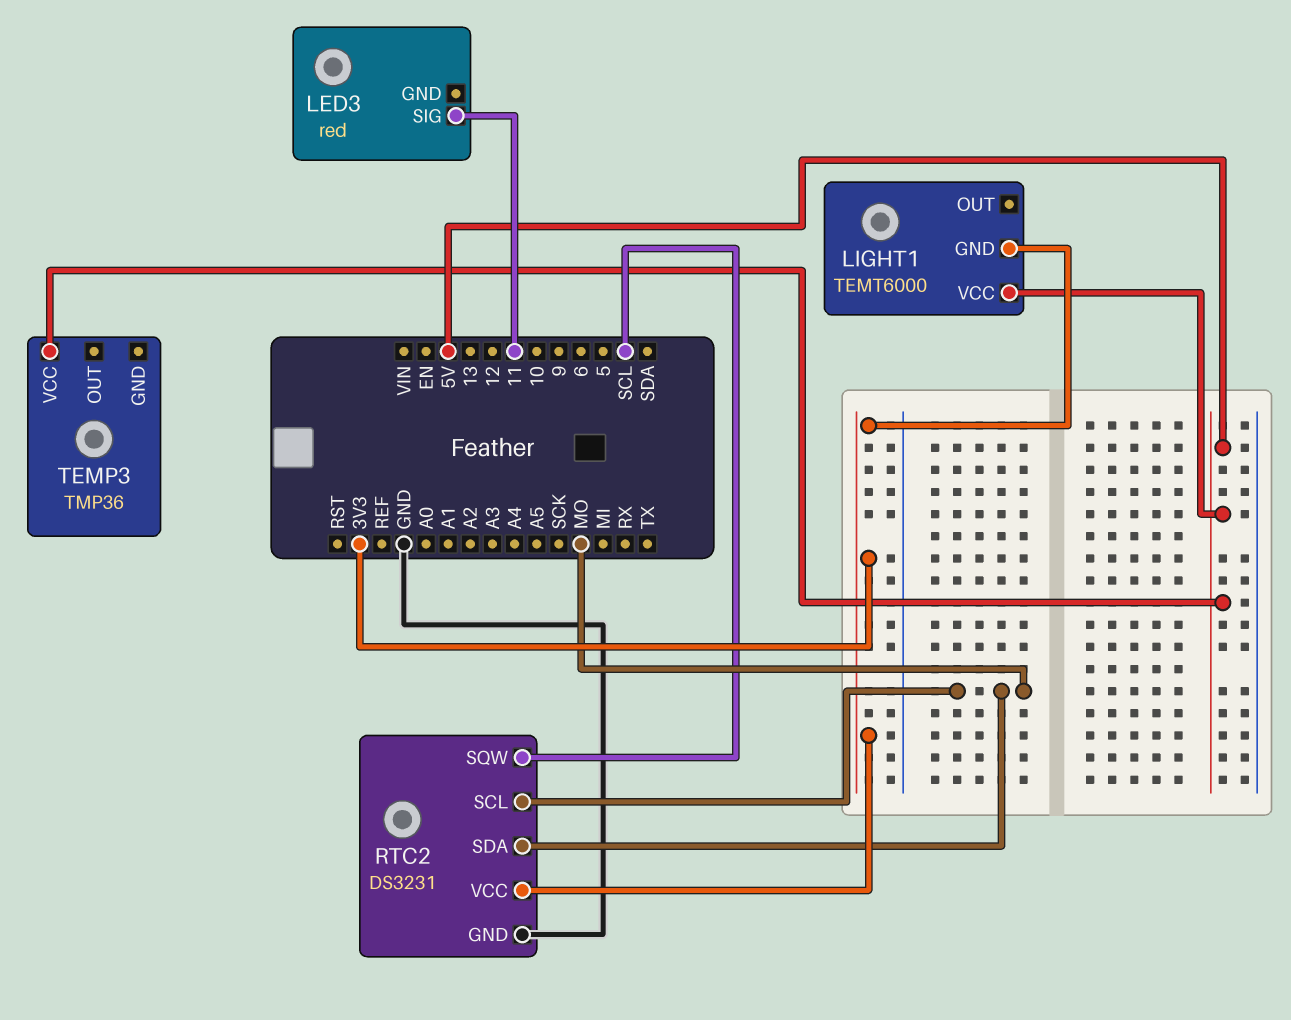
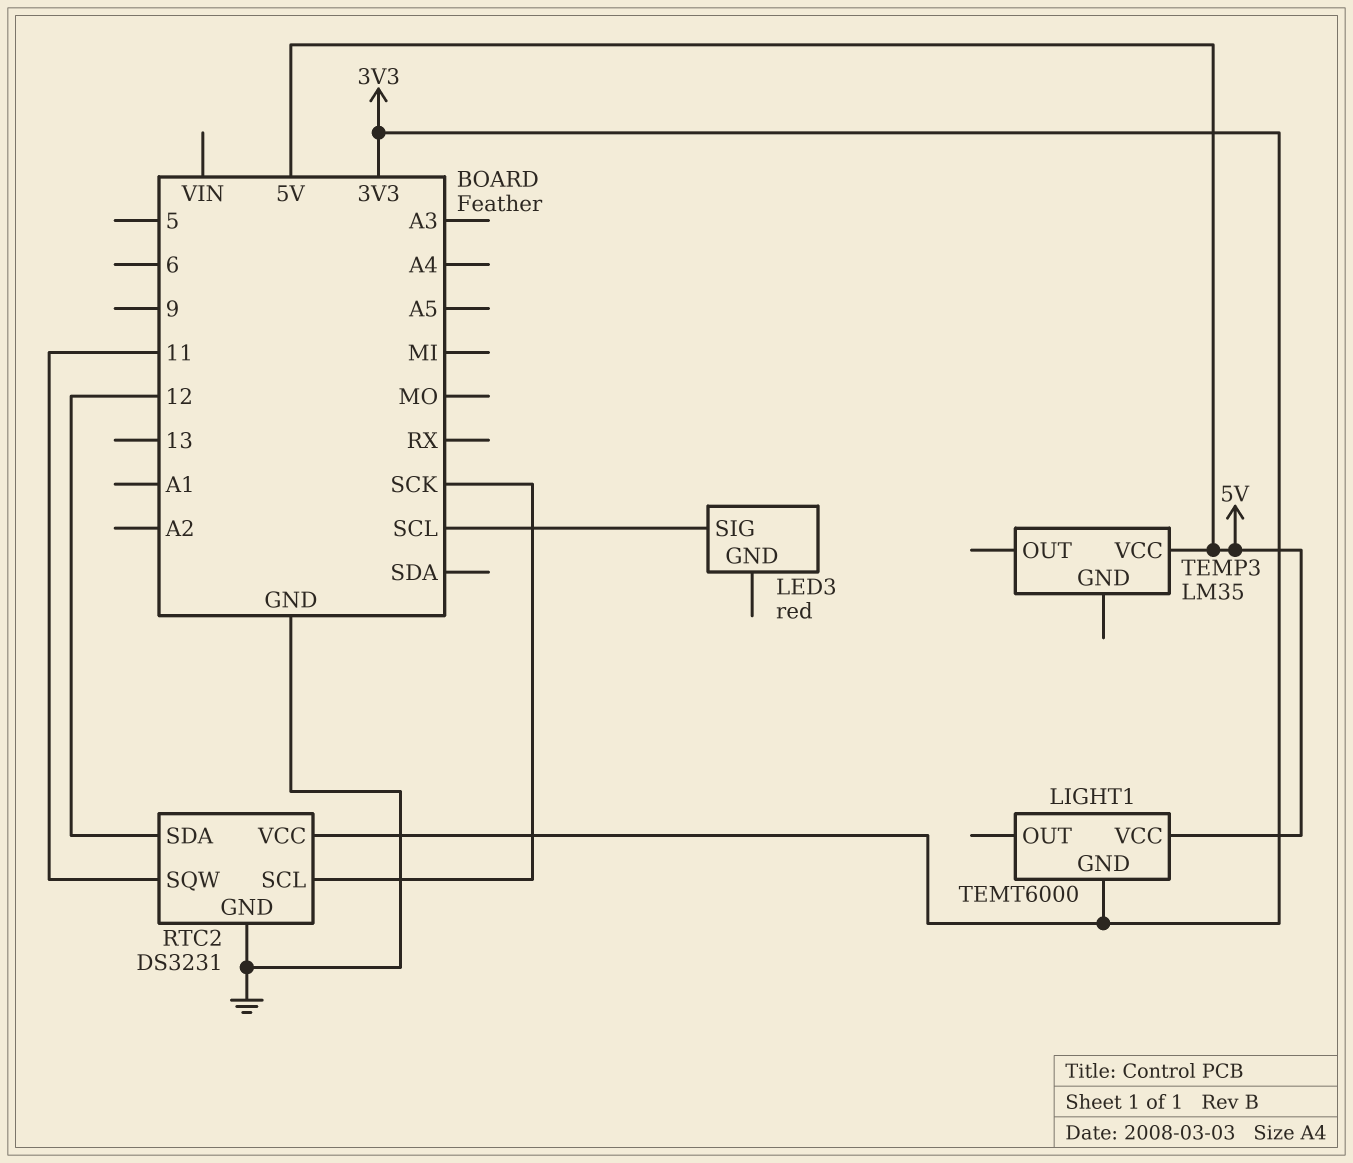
LED3 pin SIG: 11 -> SCL
RTC2 pin SCL: MO -> SCK
RTC2 pin SDA: MO -> 12
RTC2 pin SQW: SCL -> 11
TEMP3: TMP36 -> LM35

